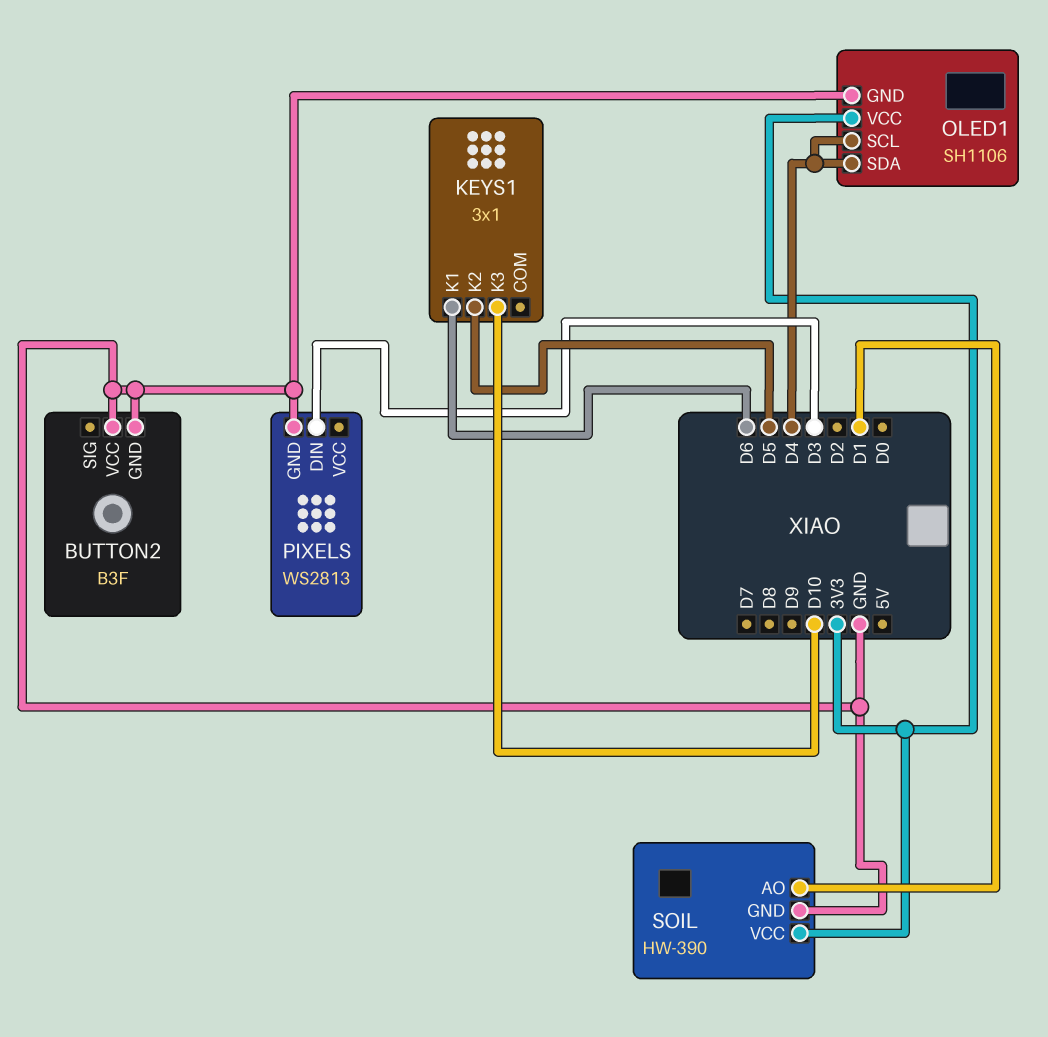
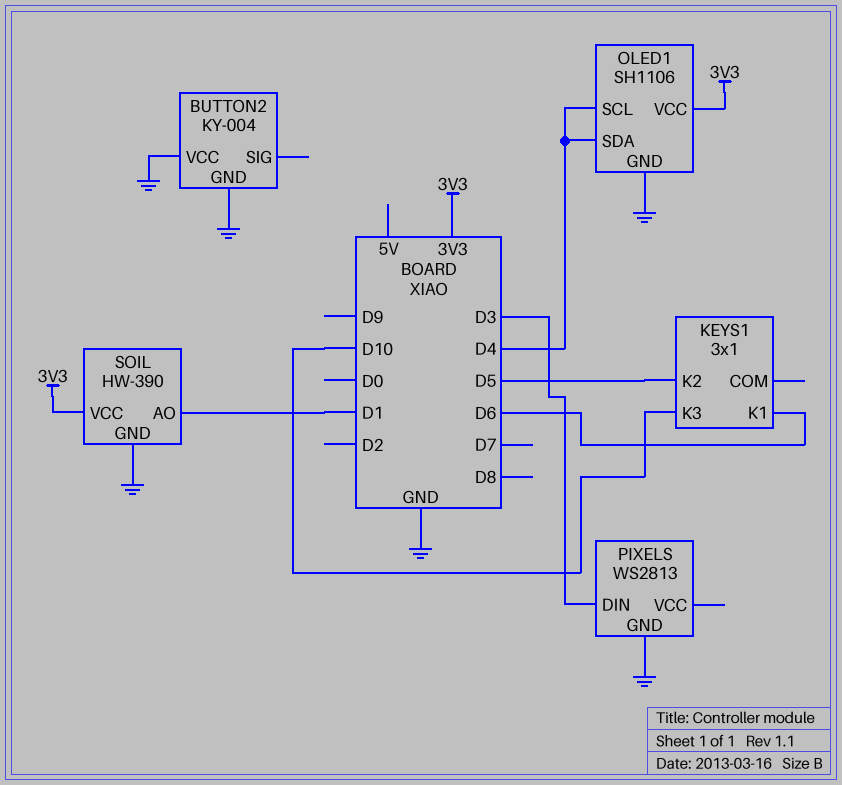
BUTTON2: B3F -> KY-004

